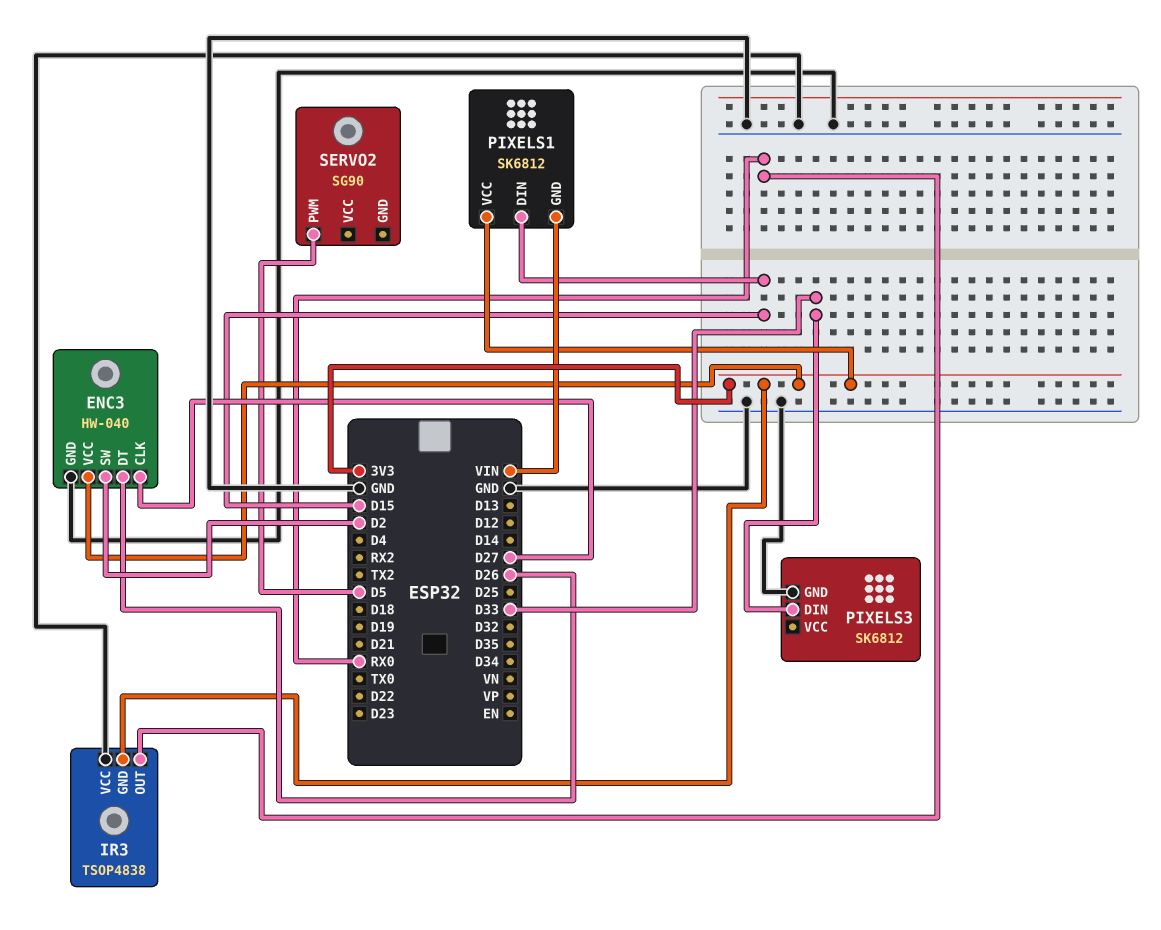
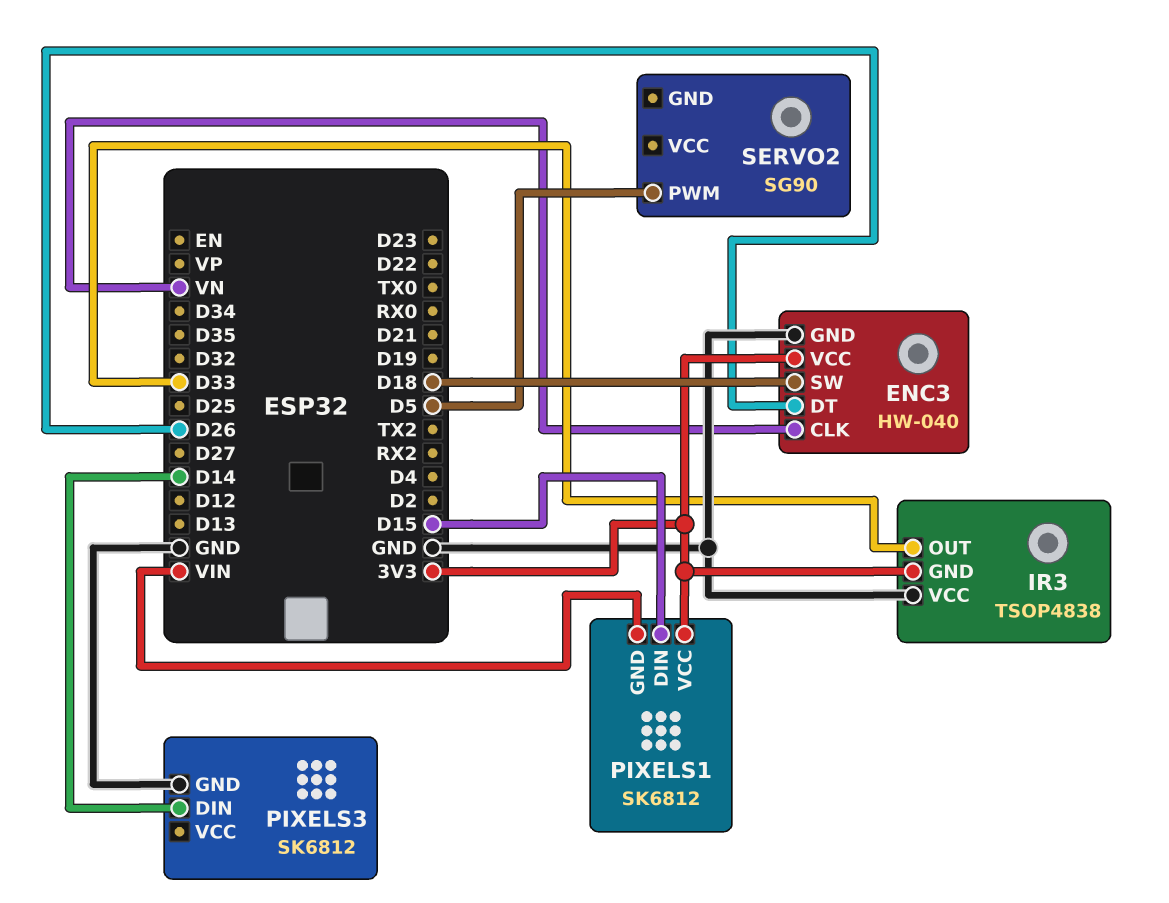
ENC3 pin CLK: D27 -> VN
ENC3 pin SW: D2 -> D18
IR3 pin OUT: RX0 -> D33
PIXELS3 pin DIN: D33 -> D14

